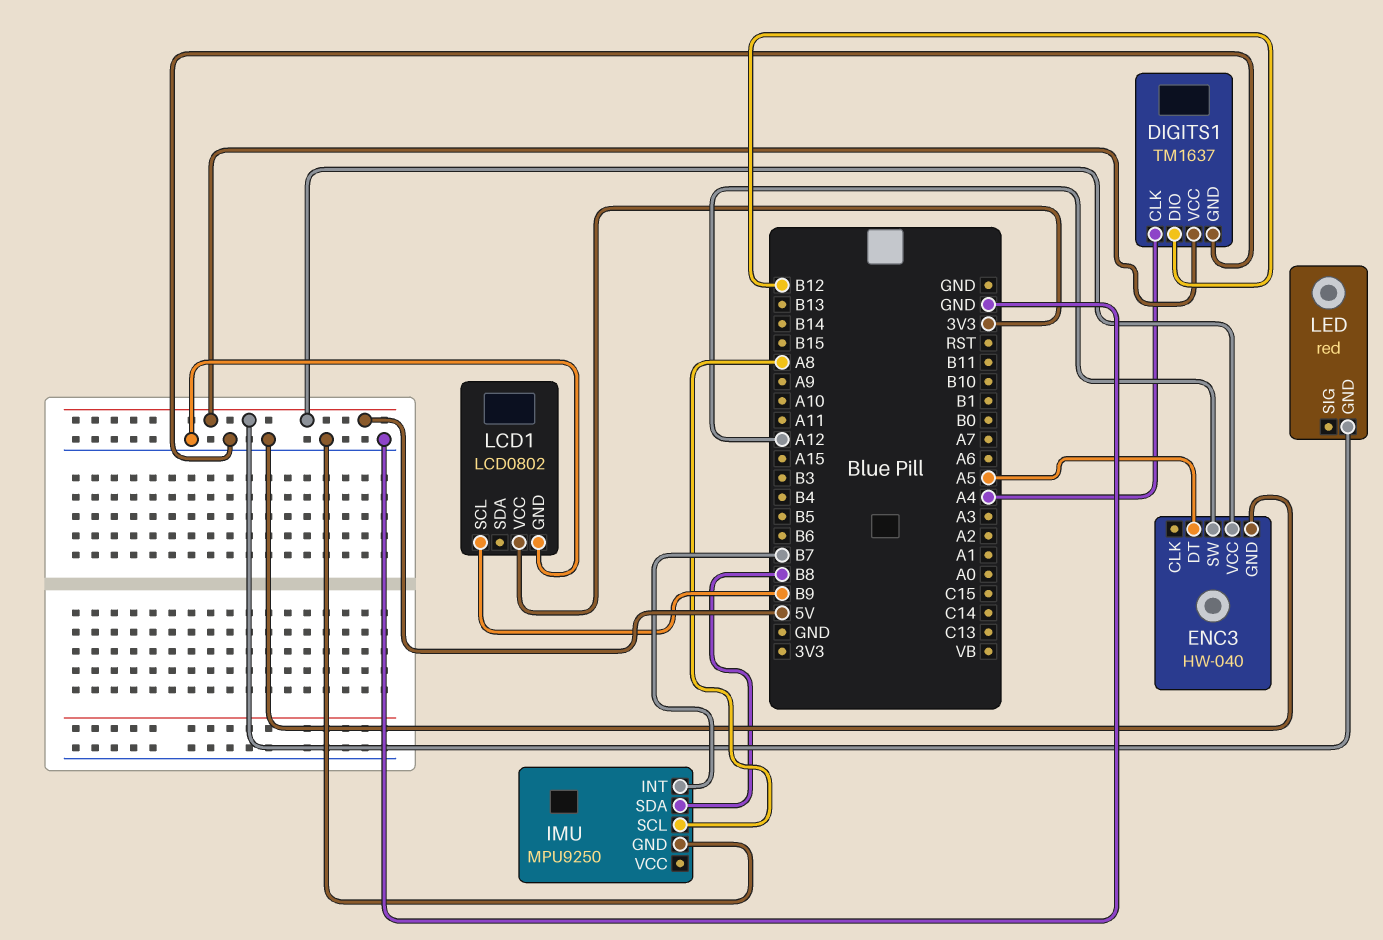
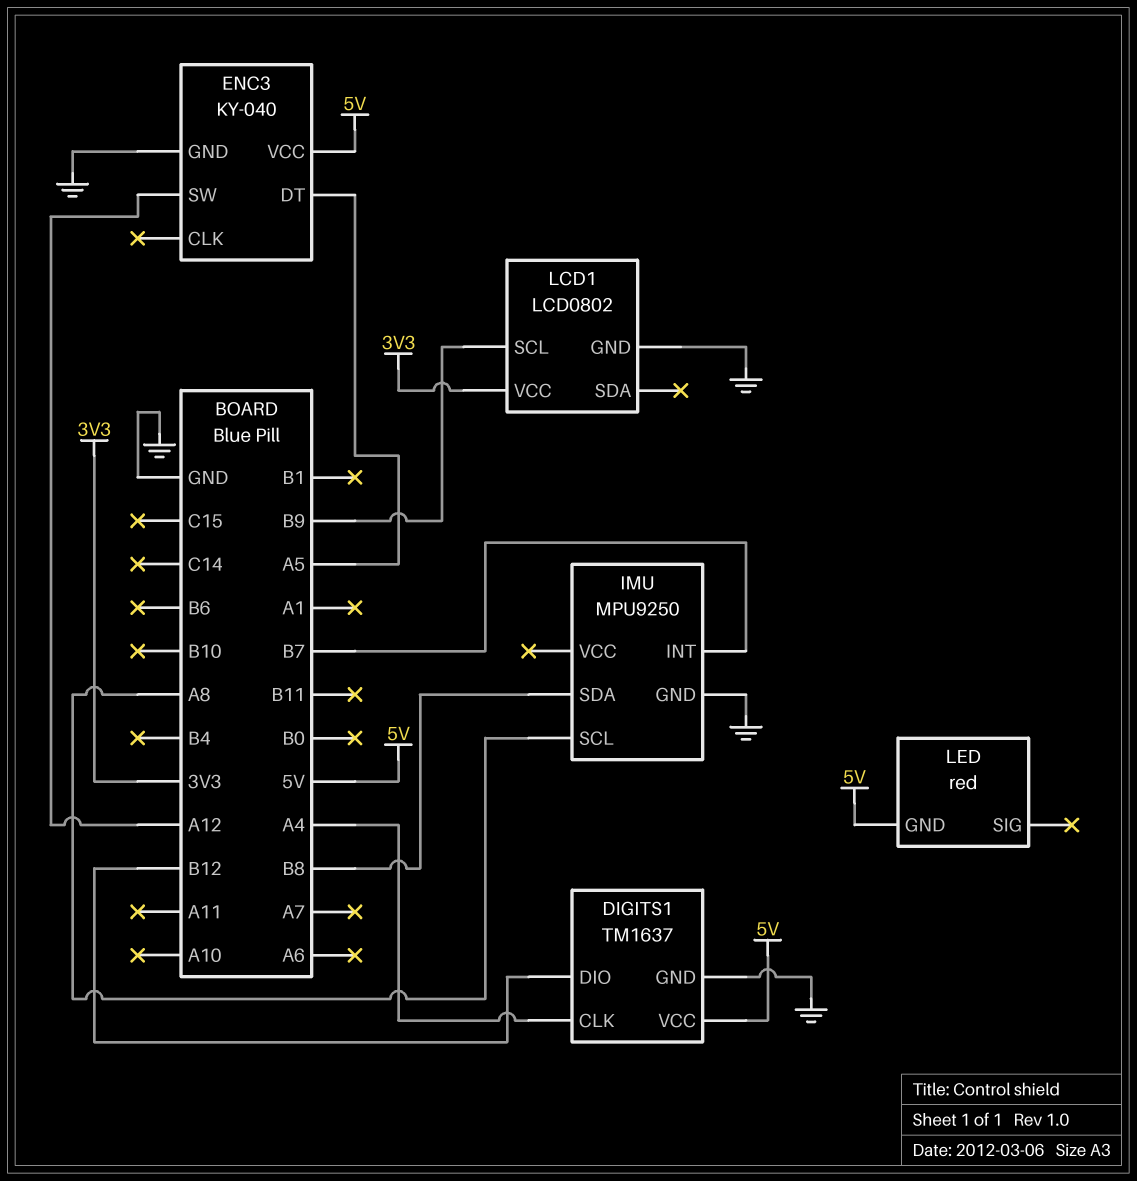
ENC3: HW-040 -> KY-040

